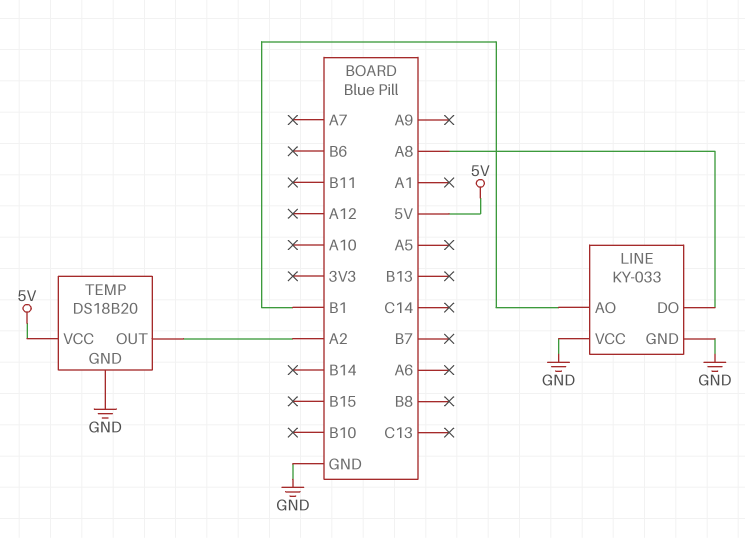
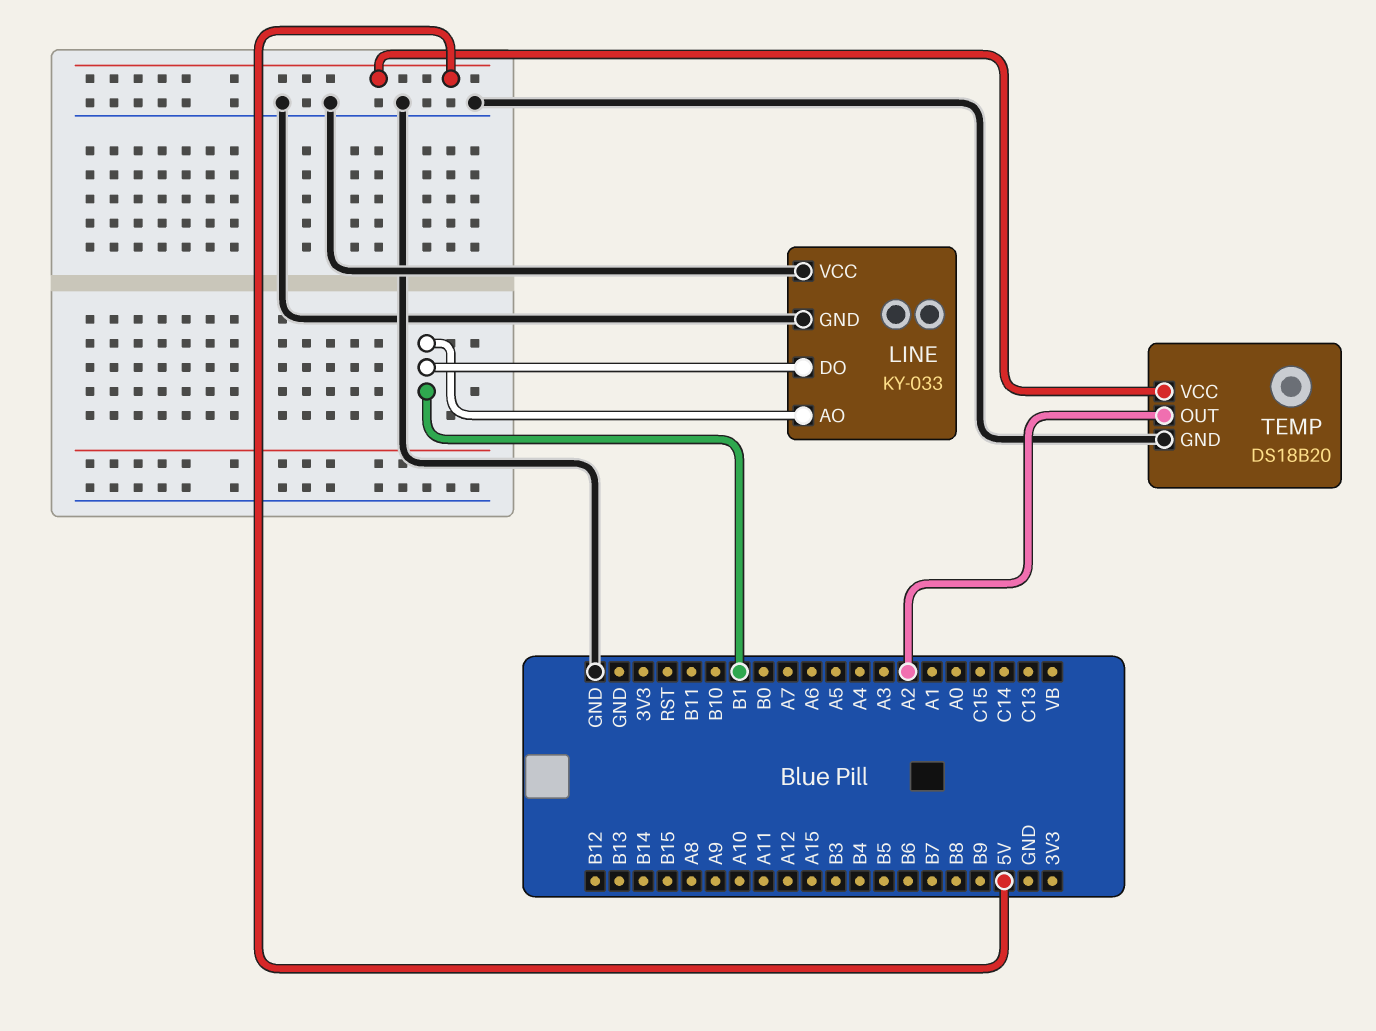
LINE pin DO: A8 -> B1

